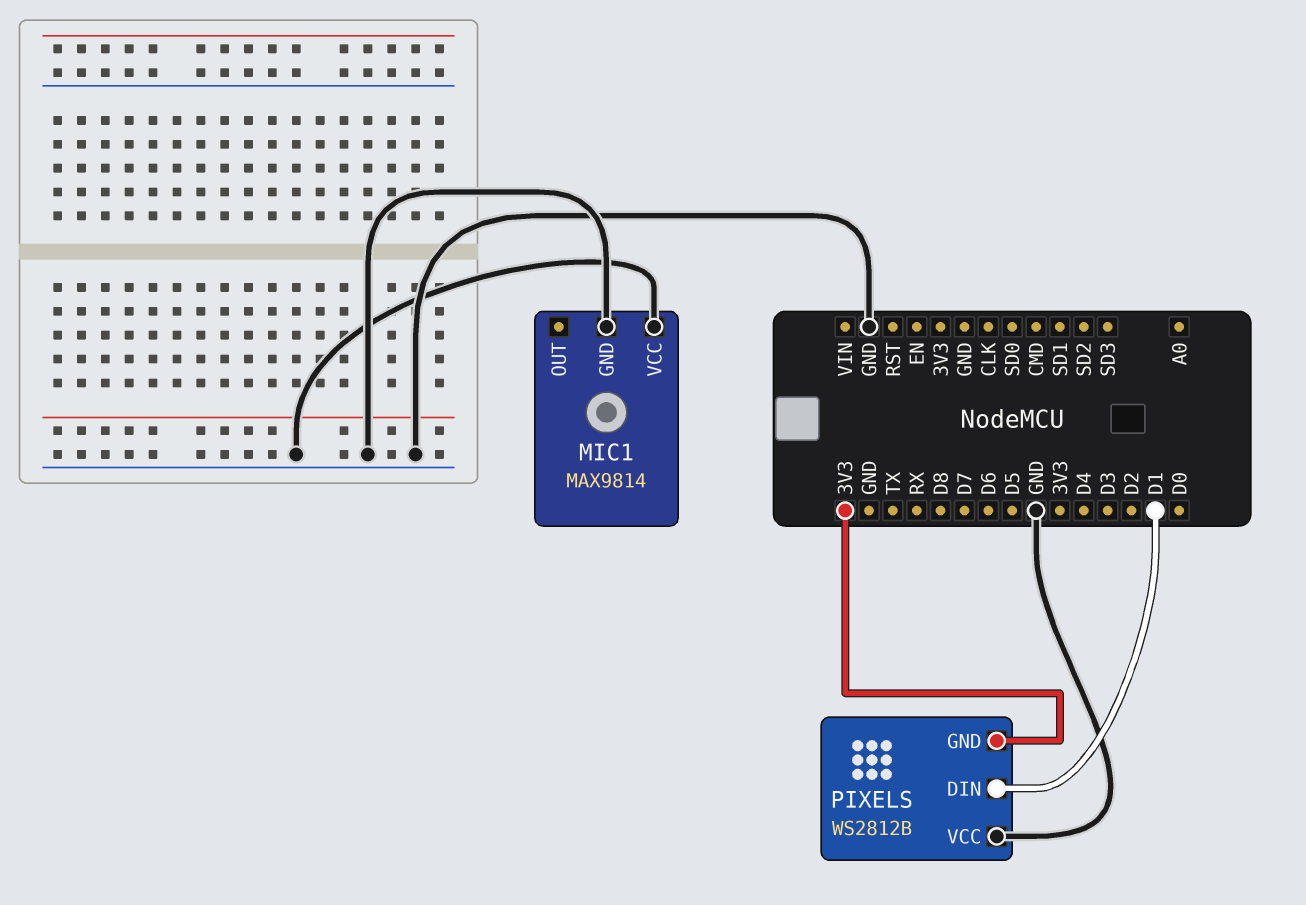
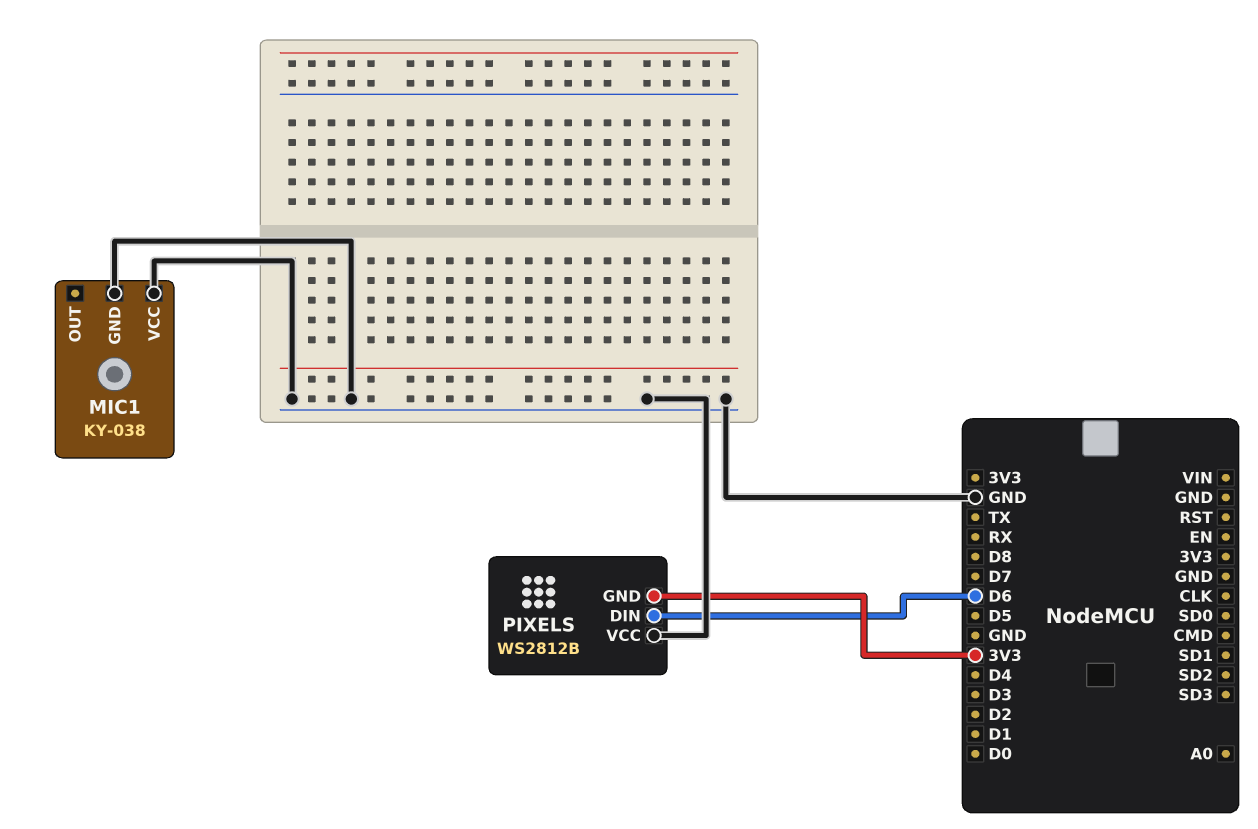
MIC1: MAX9814 -> KY-038
PIXELS pin DIN: D1 -> D6

